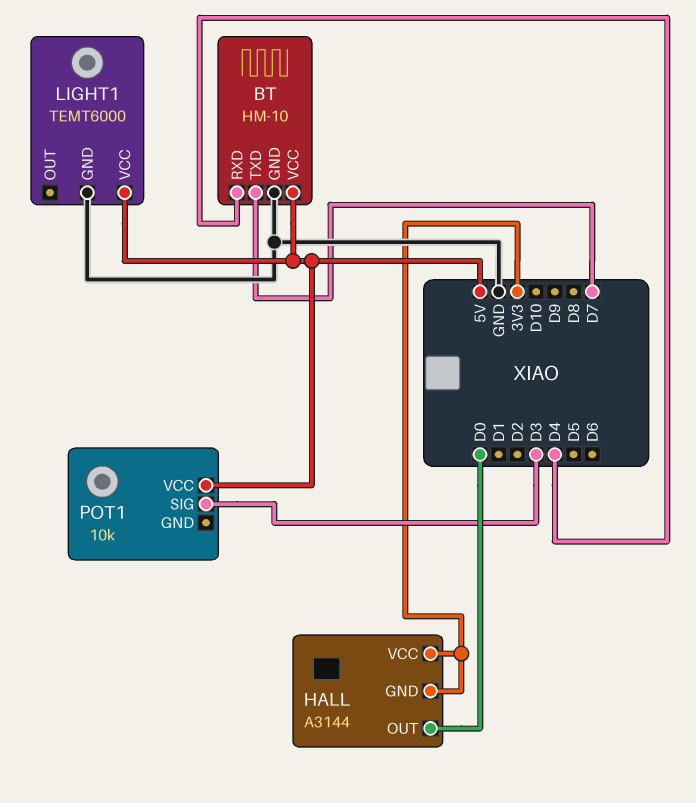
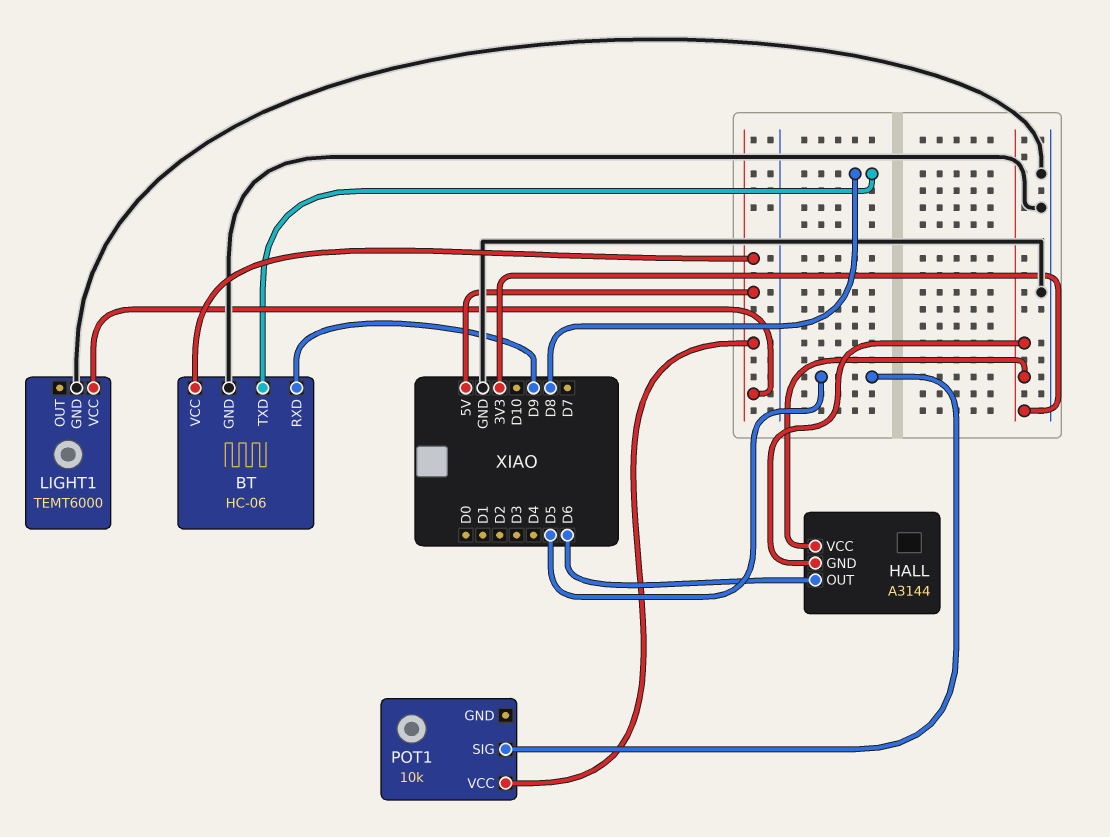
BT: HM-10 -> HC-06
BT pin RXD: D4 -> D9
BT pin TXD: D7 -> D8
HALL pin OUT: D0 -> D6
POT1 pin SIG: D3 -> D5

